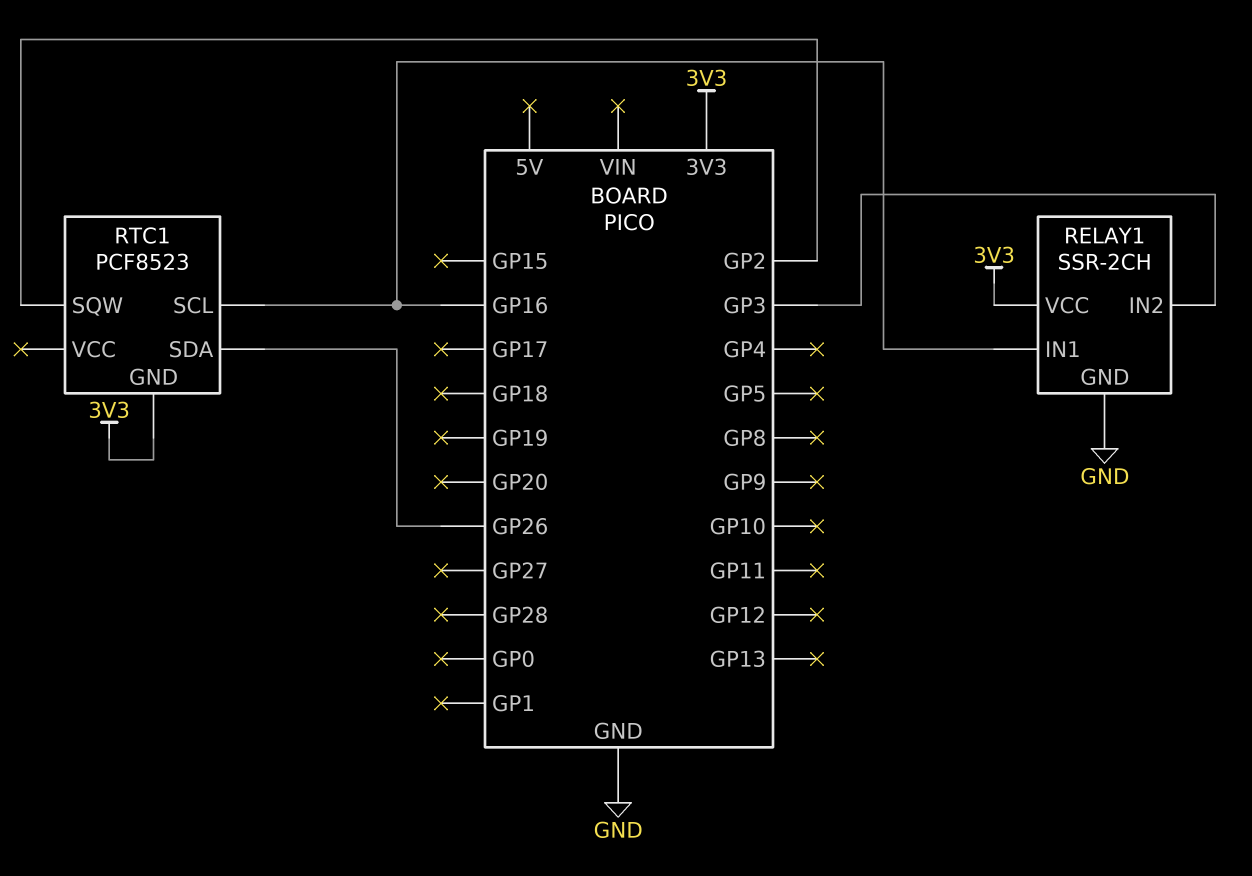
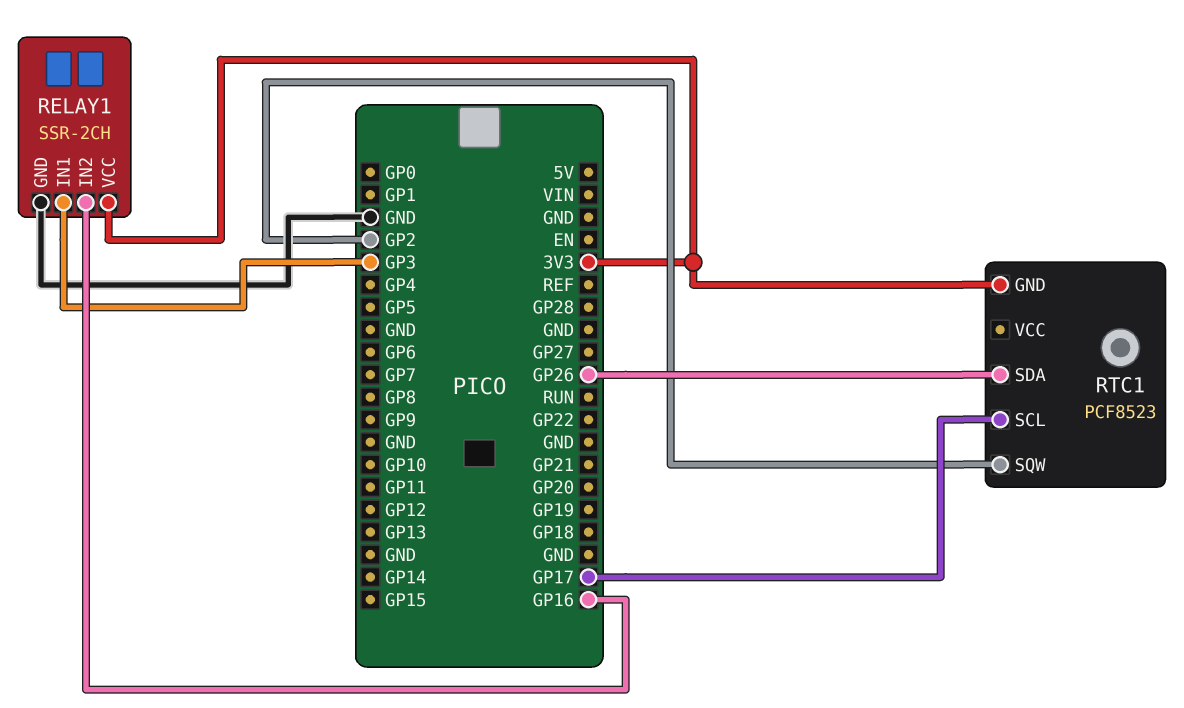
RELAY1 pin IN1: GP16 -> GP3
RELAY1 pin IN2: GP3 -> GP16
RTC1 pin SCL: GP16 -> GP17

